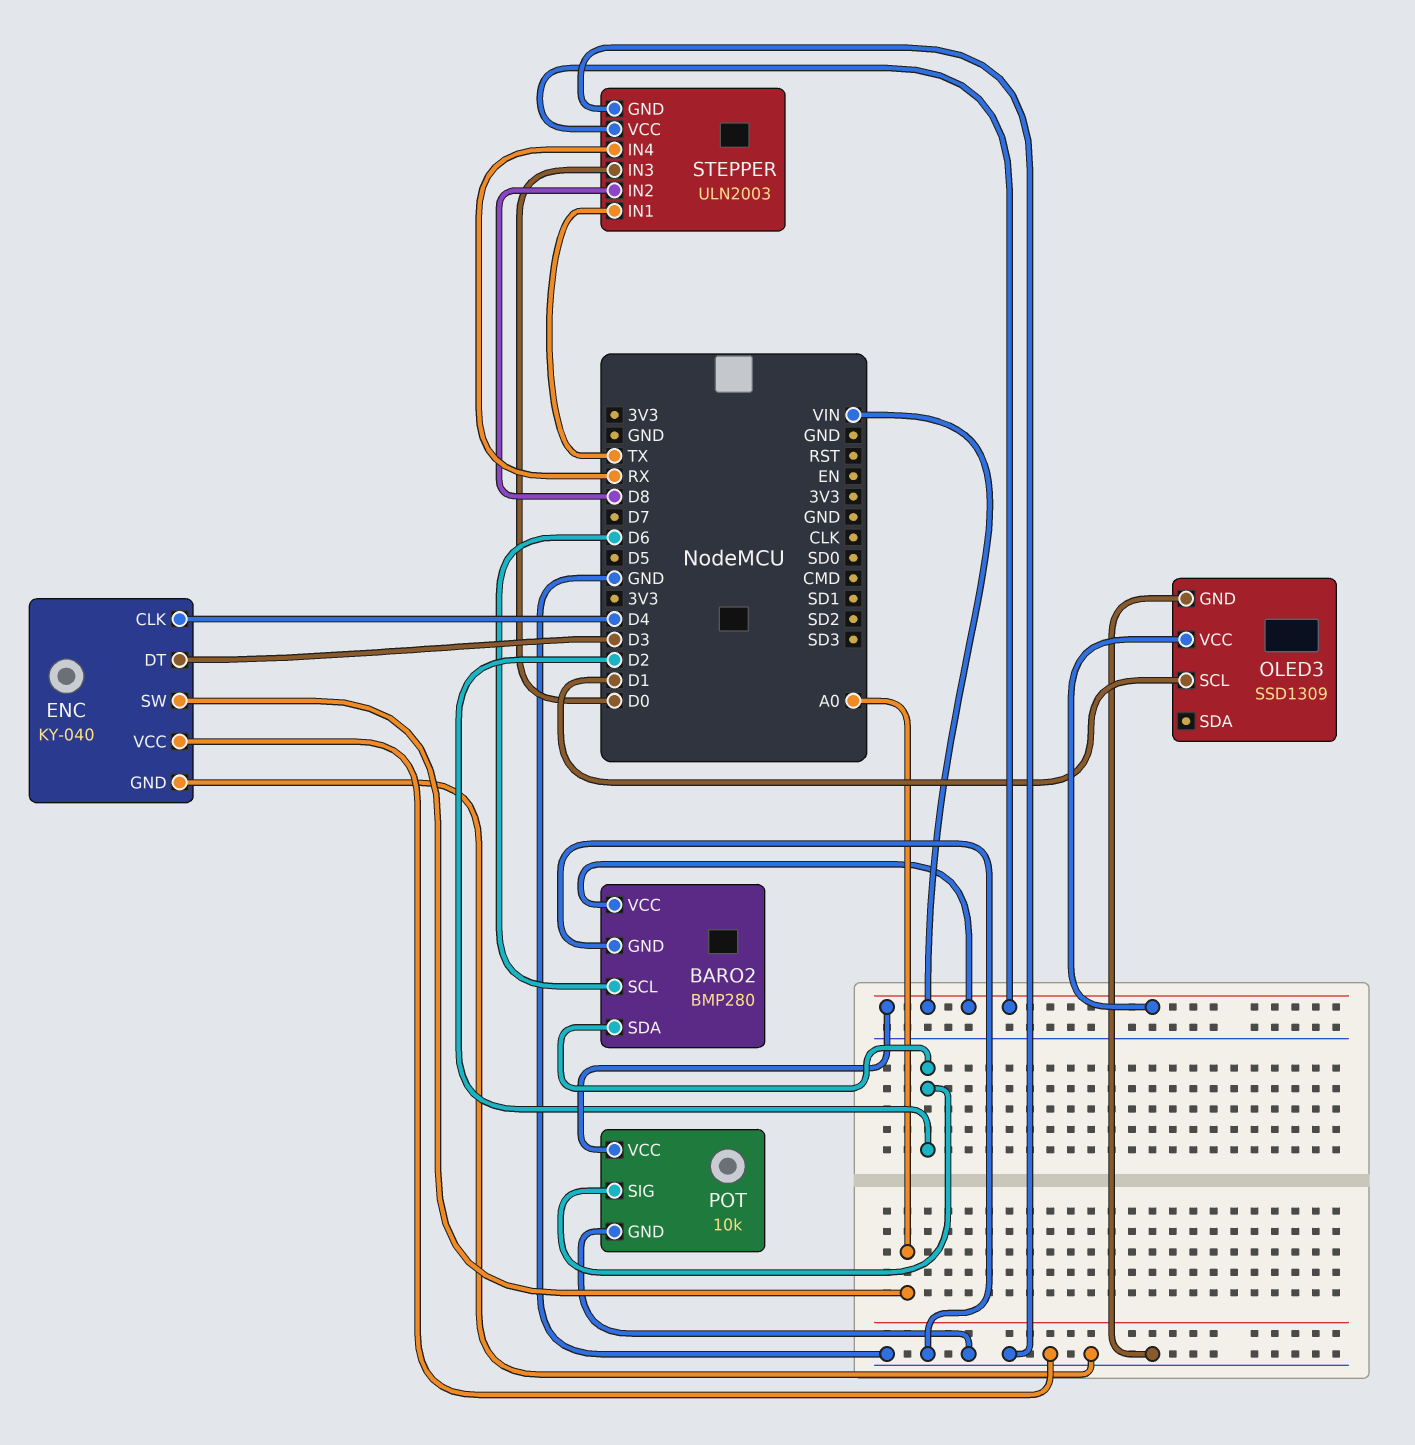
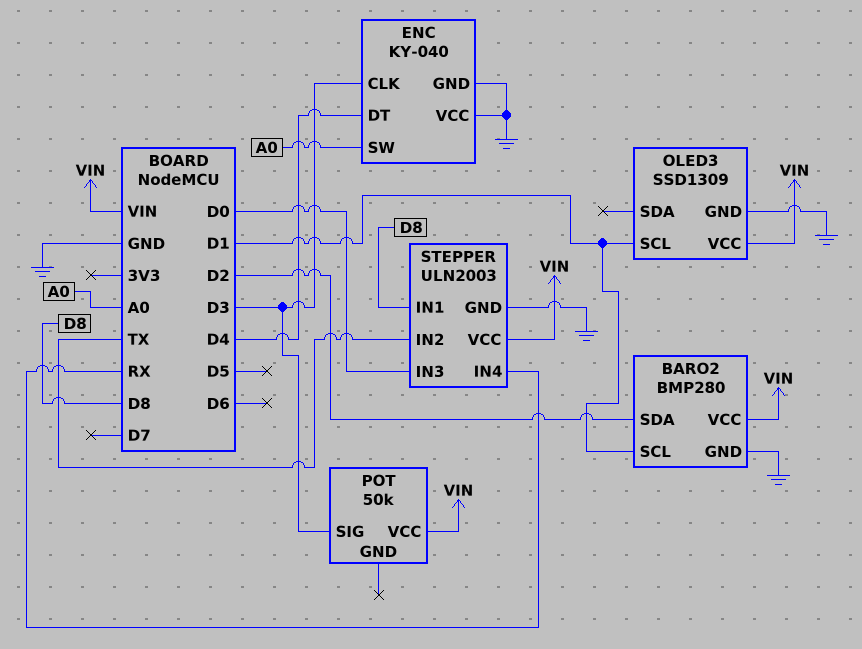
BARO2 pin SCL: D6 -> D1
ENC pin CLK: D4 -> D3
ENC pin DT: D3 -> D4
POT: 10k -> 50k
POT pin GND: GND -> none
POT pin SIG: D2 -> D3
STEPPER pin IN1: TX -> D8
STEPPER pin IN2: D8 -> TX

